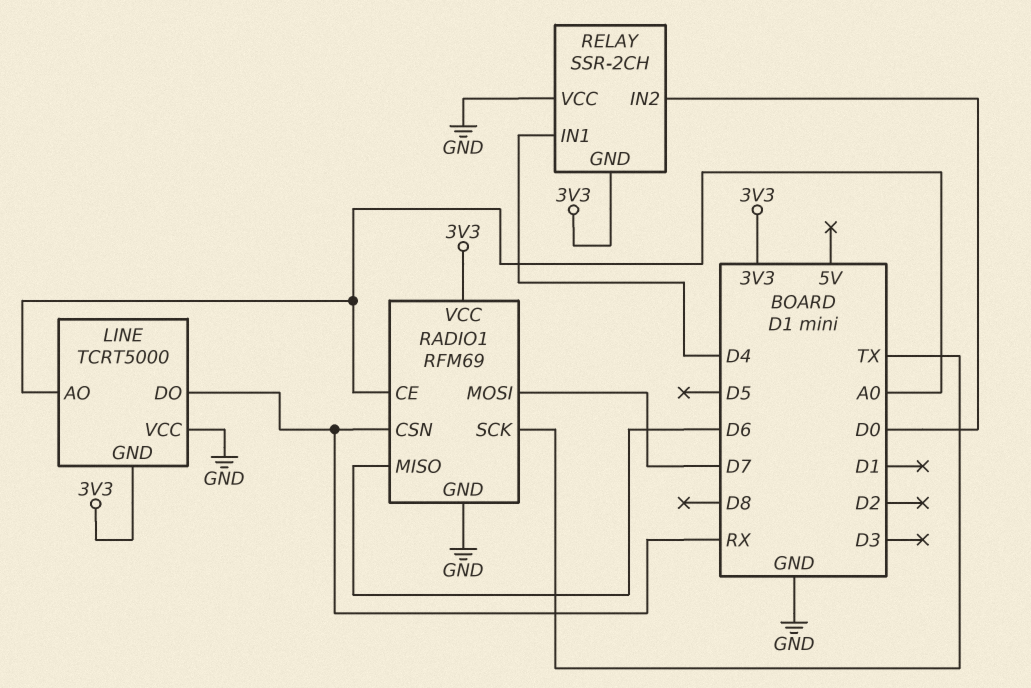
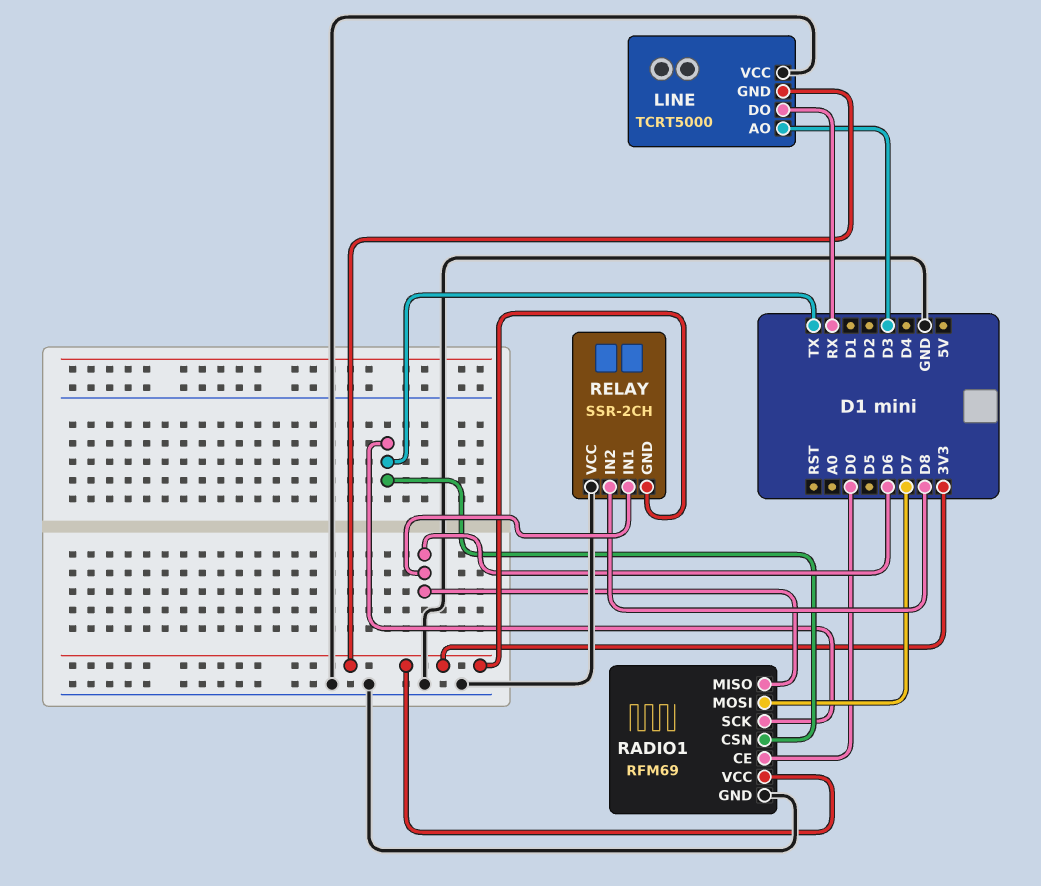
LINE pin AO: A0 -> D3
RADIO1 pin CE: A0 -> D0
RADIO1 pin CSN: RX -> TX
RELAY pin IN1: D4 -> D6
RELAY pin IN2: D0 -> D8

